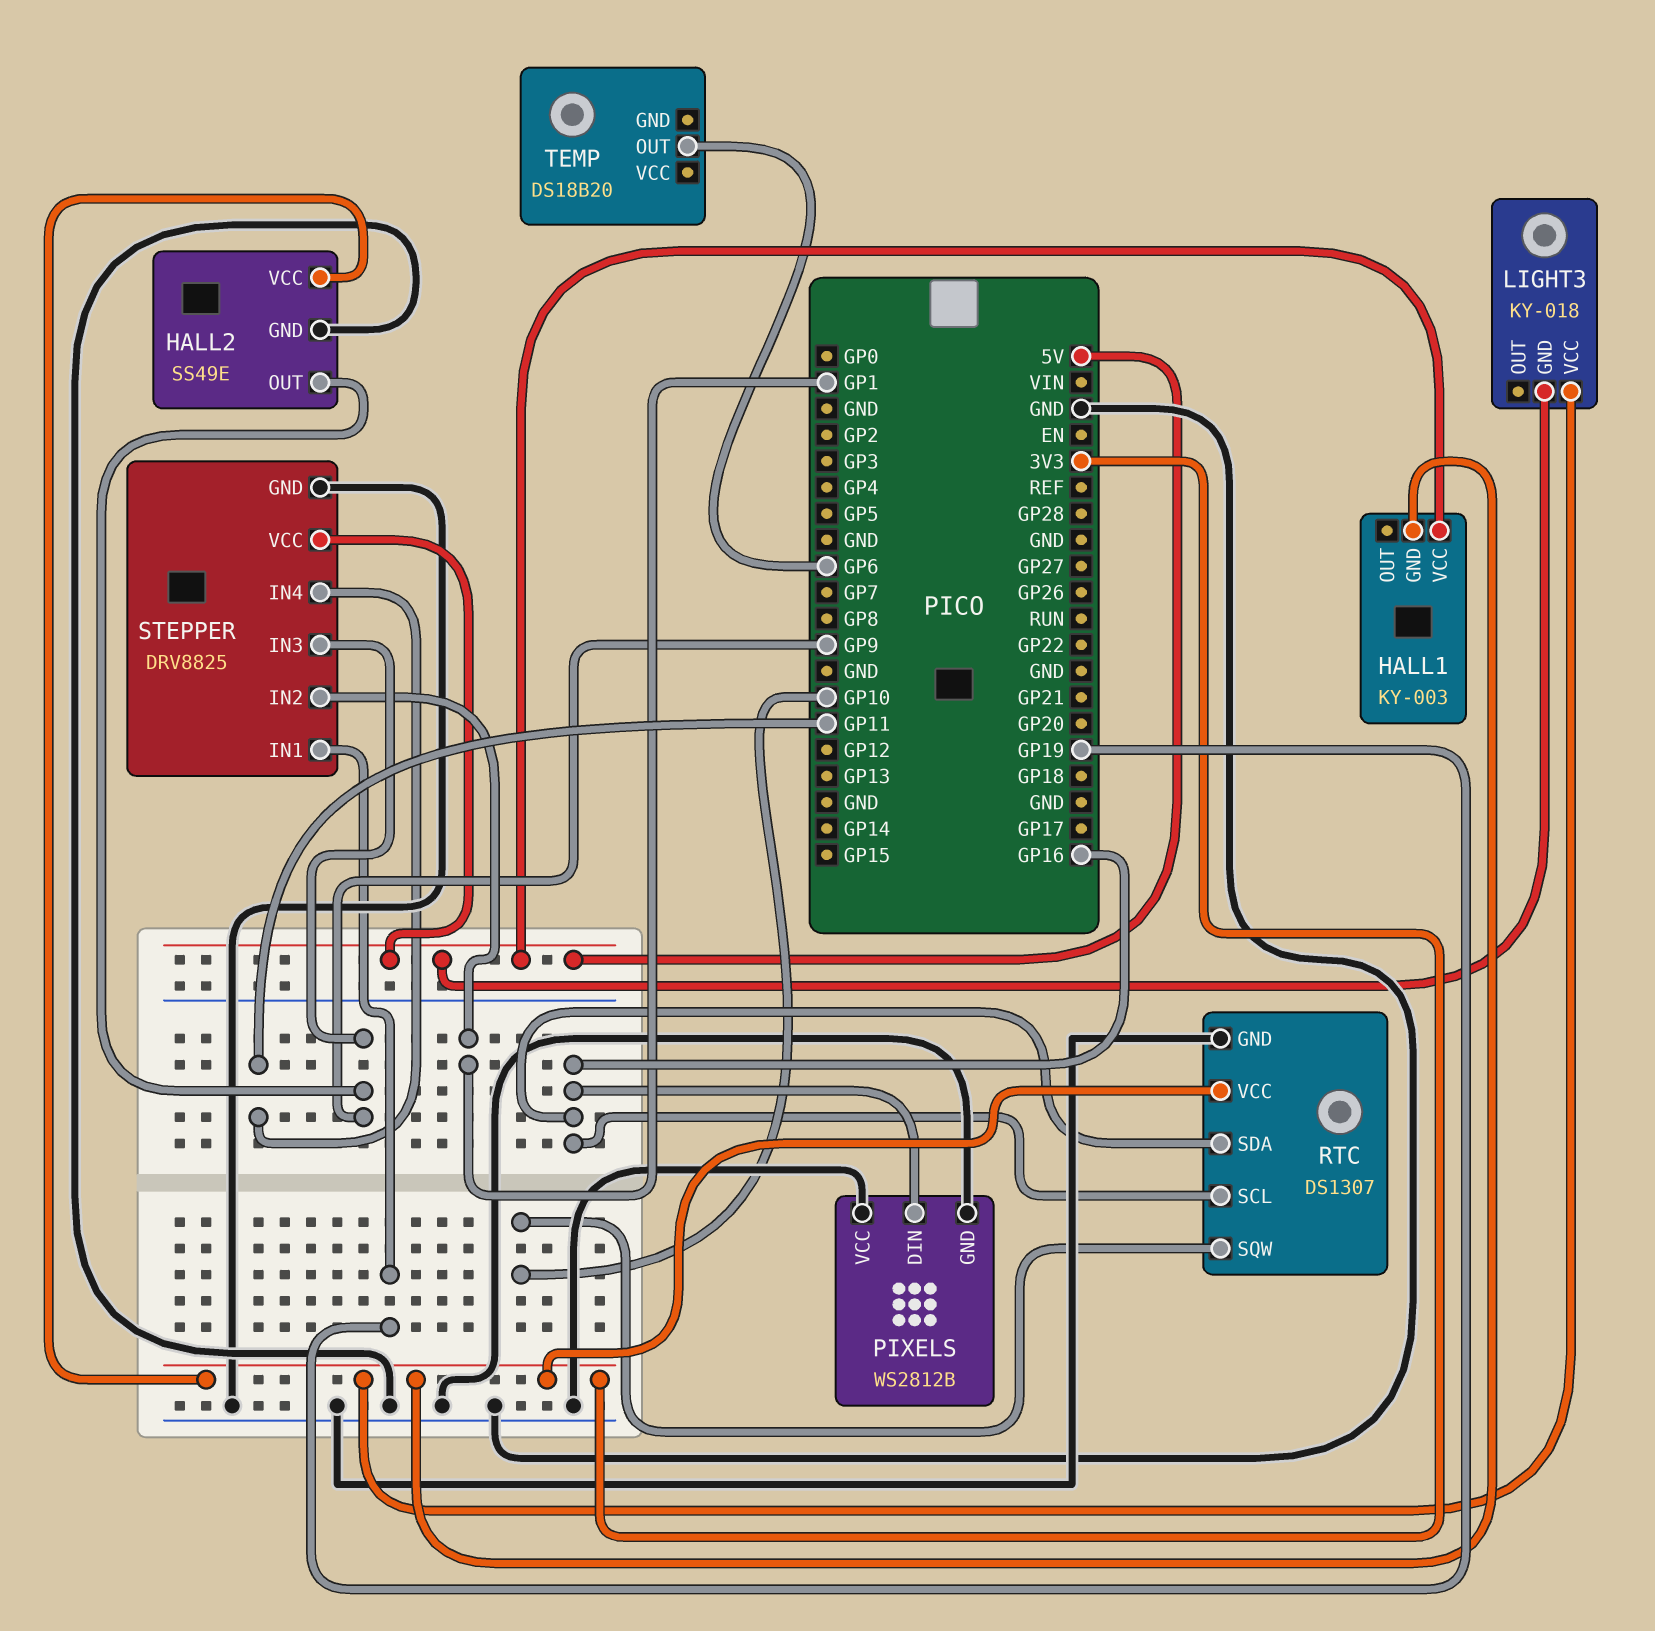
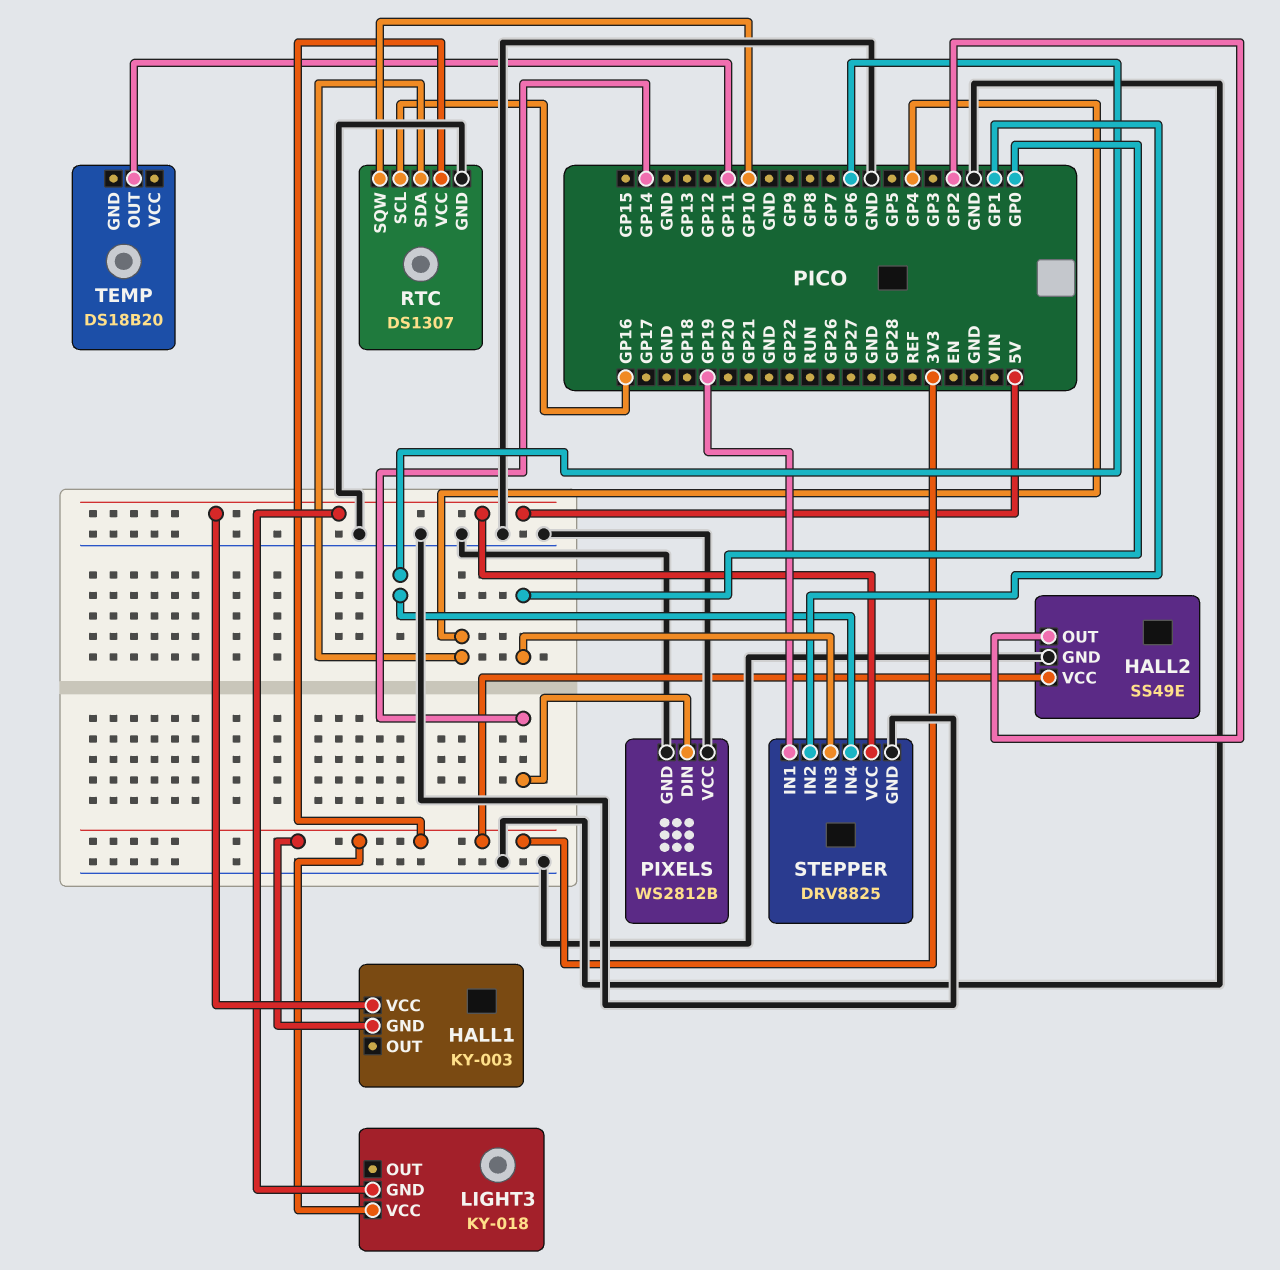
HALL2 pin OUT: GP9 -> GP2
PIXELS pin DIN: GP16 -> GP14
RTC pin SDA: GP16 -> GP4
STEPPER pin IN3: GP9 -> GP0
STEPPER pin IN4: GP11 -> GP6
TEMP pin OUT: GP6 -> GP11

